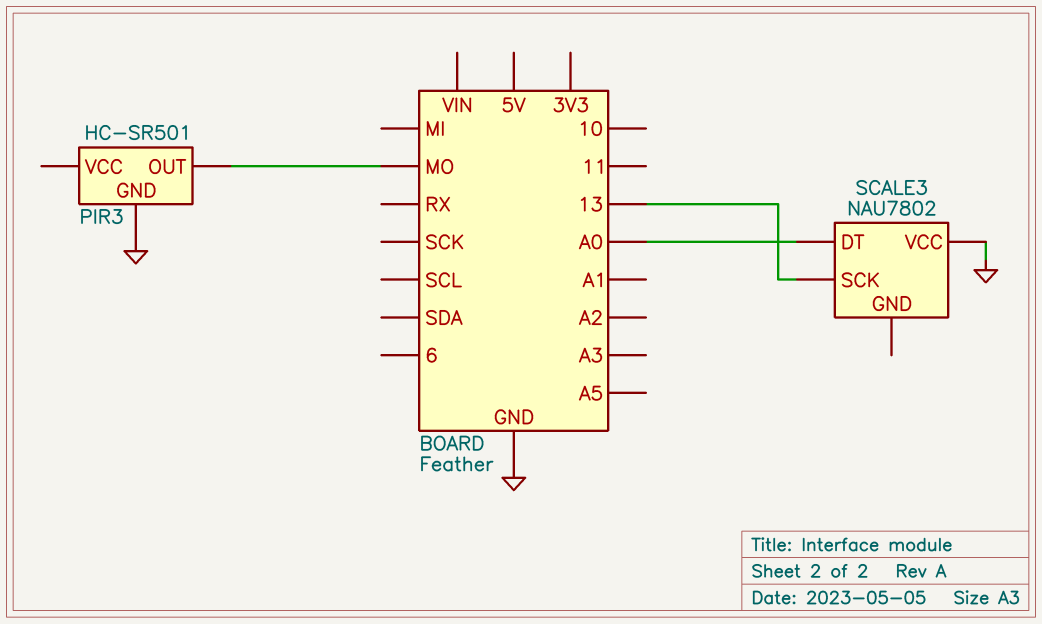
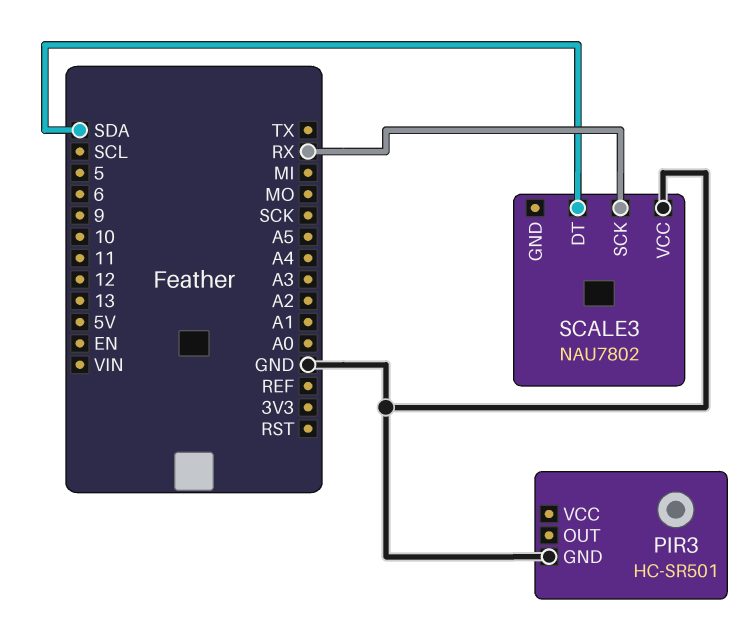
PIR3 pin OUT: MO -> none
SCALE3 pin DT: A0 -> SDA
SCALE3 pin SCK: 13 -> RX

